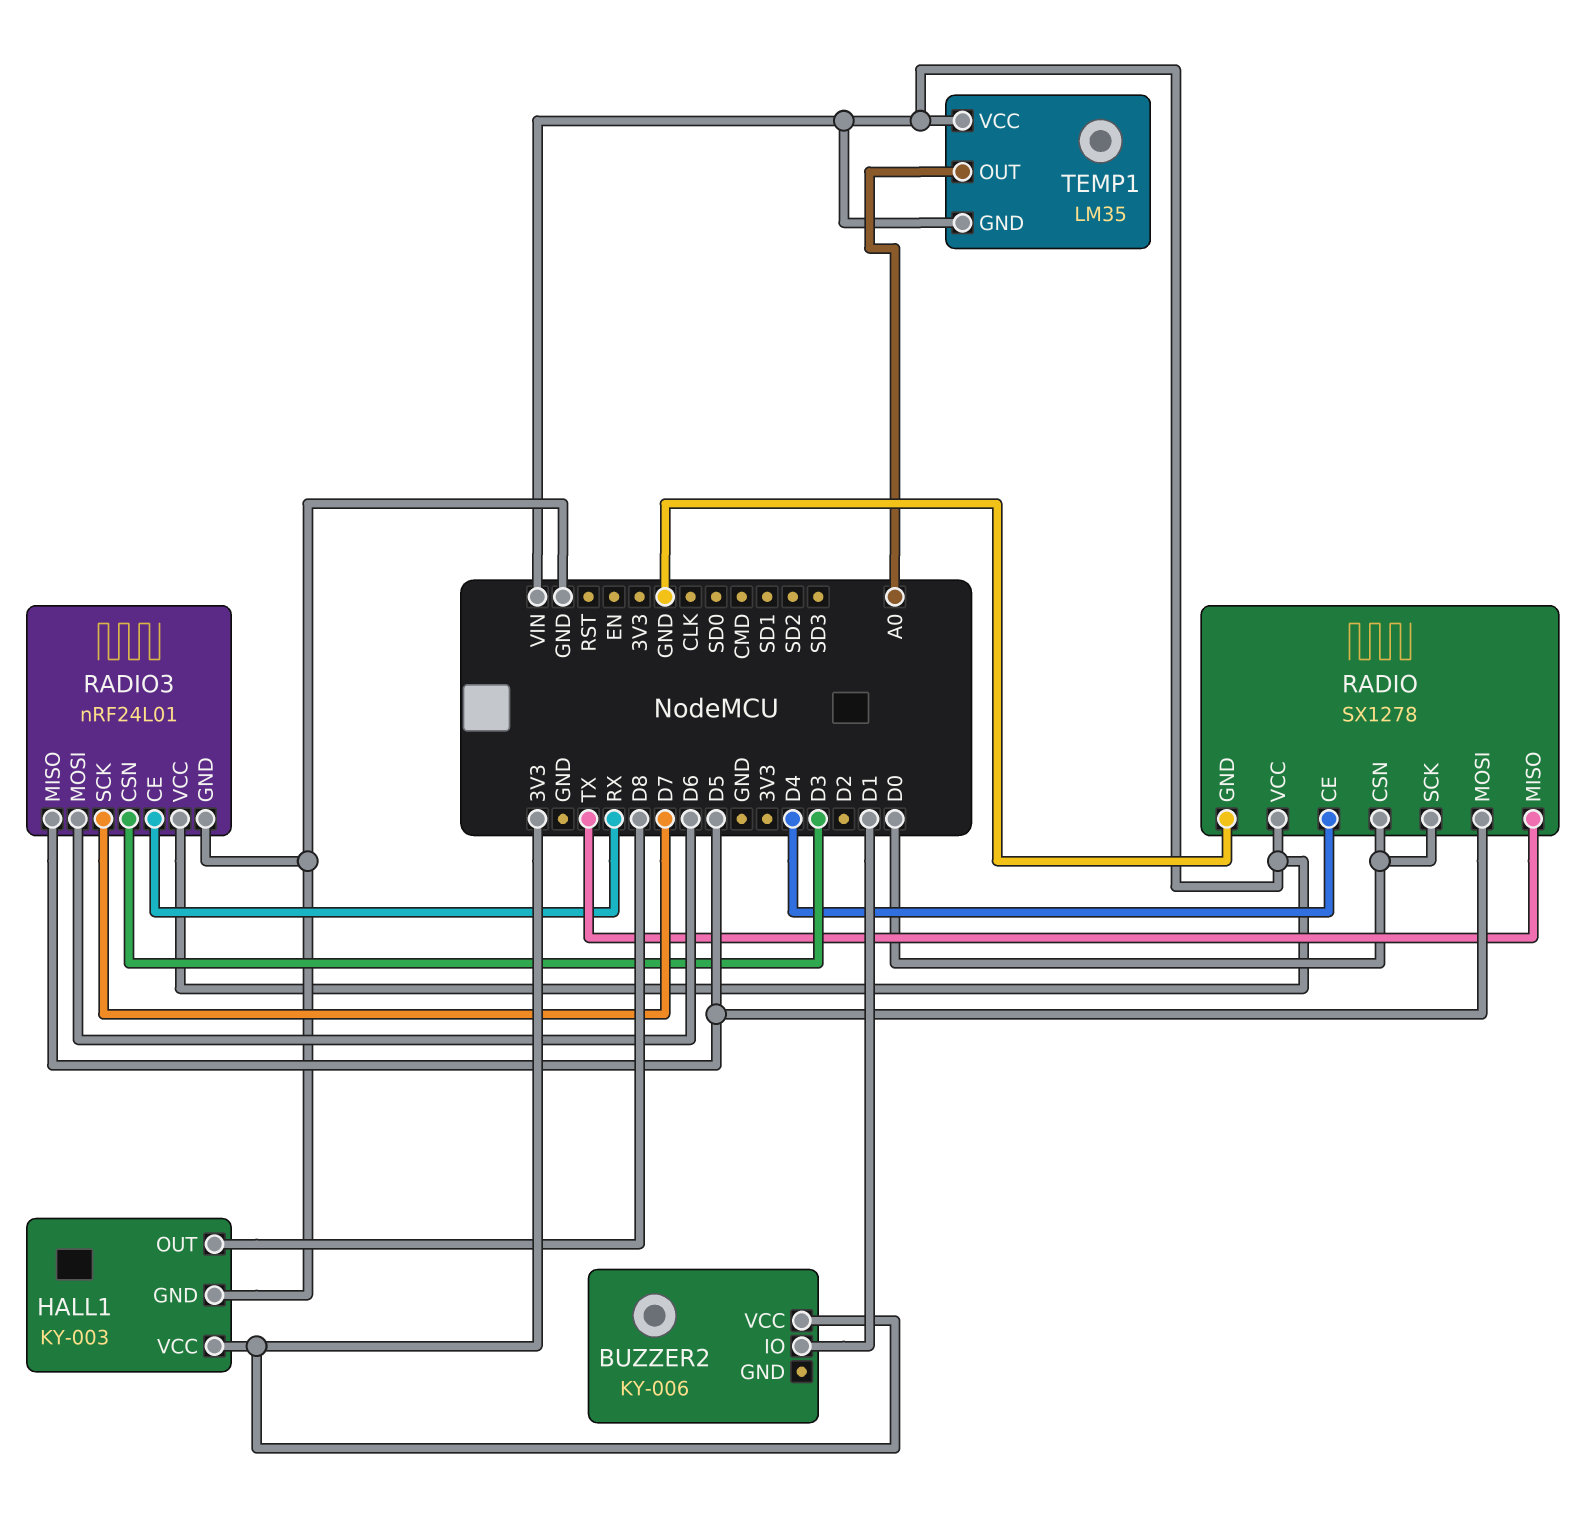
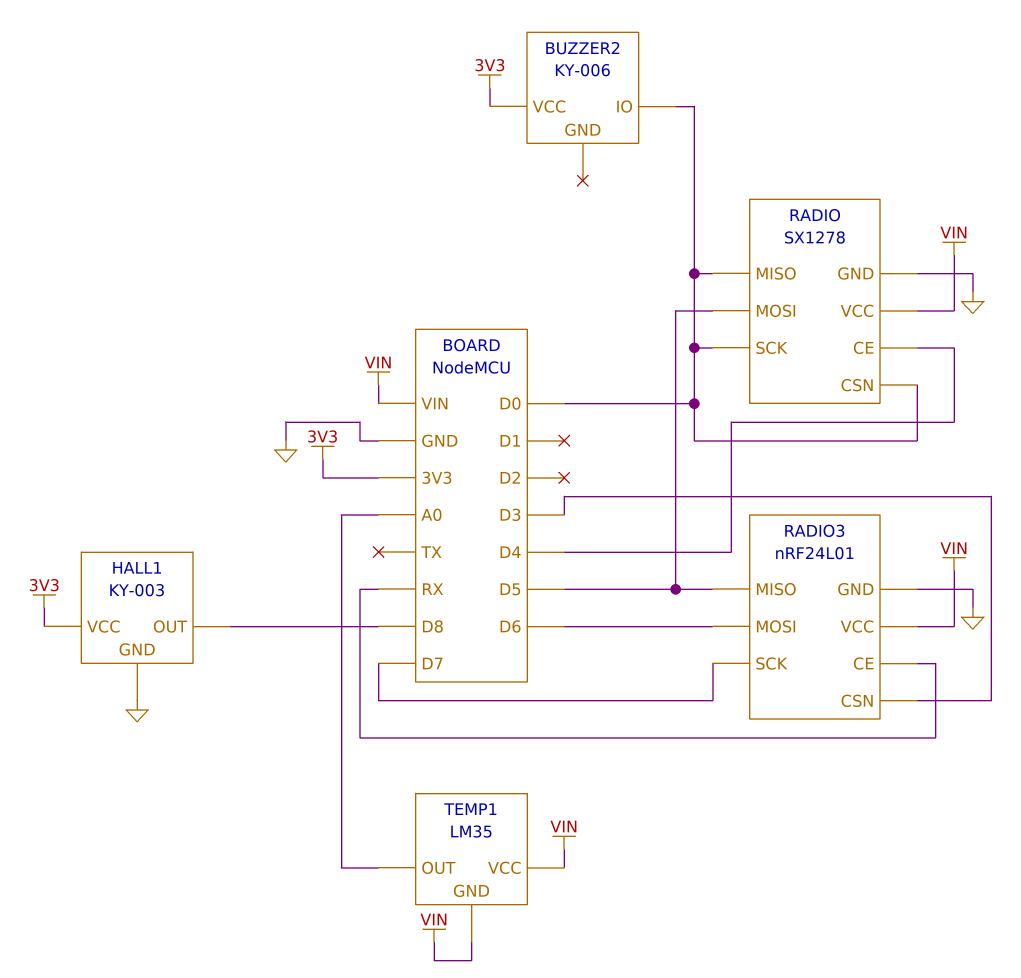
BUZZER2 pin IO: D1 -> D0
RADIO pin MISO: TX -> D0

